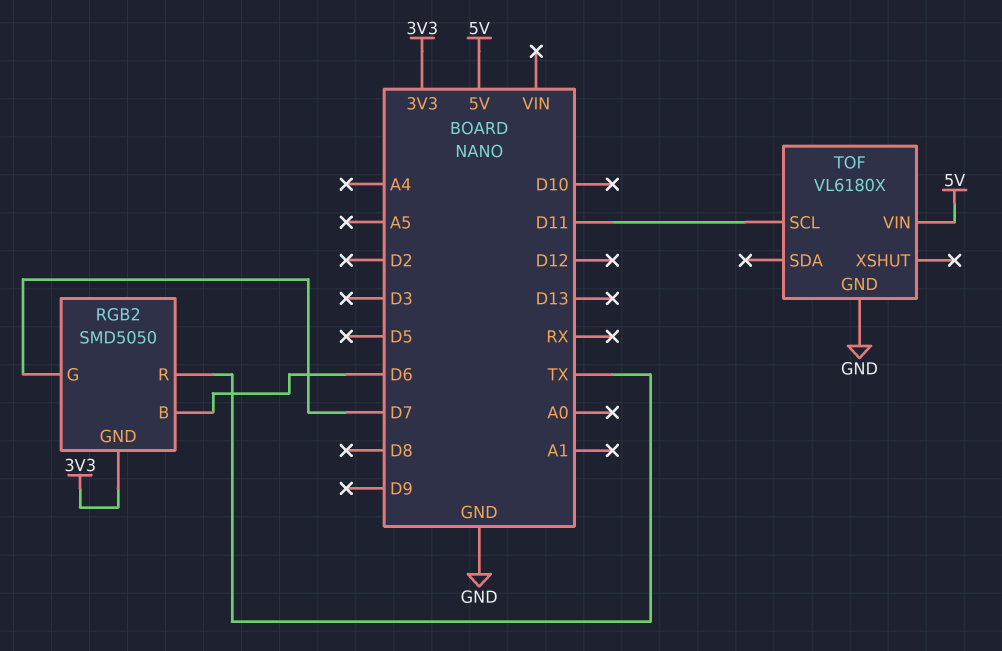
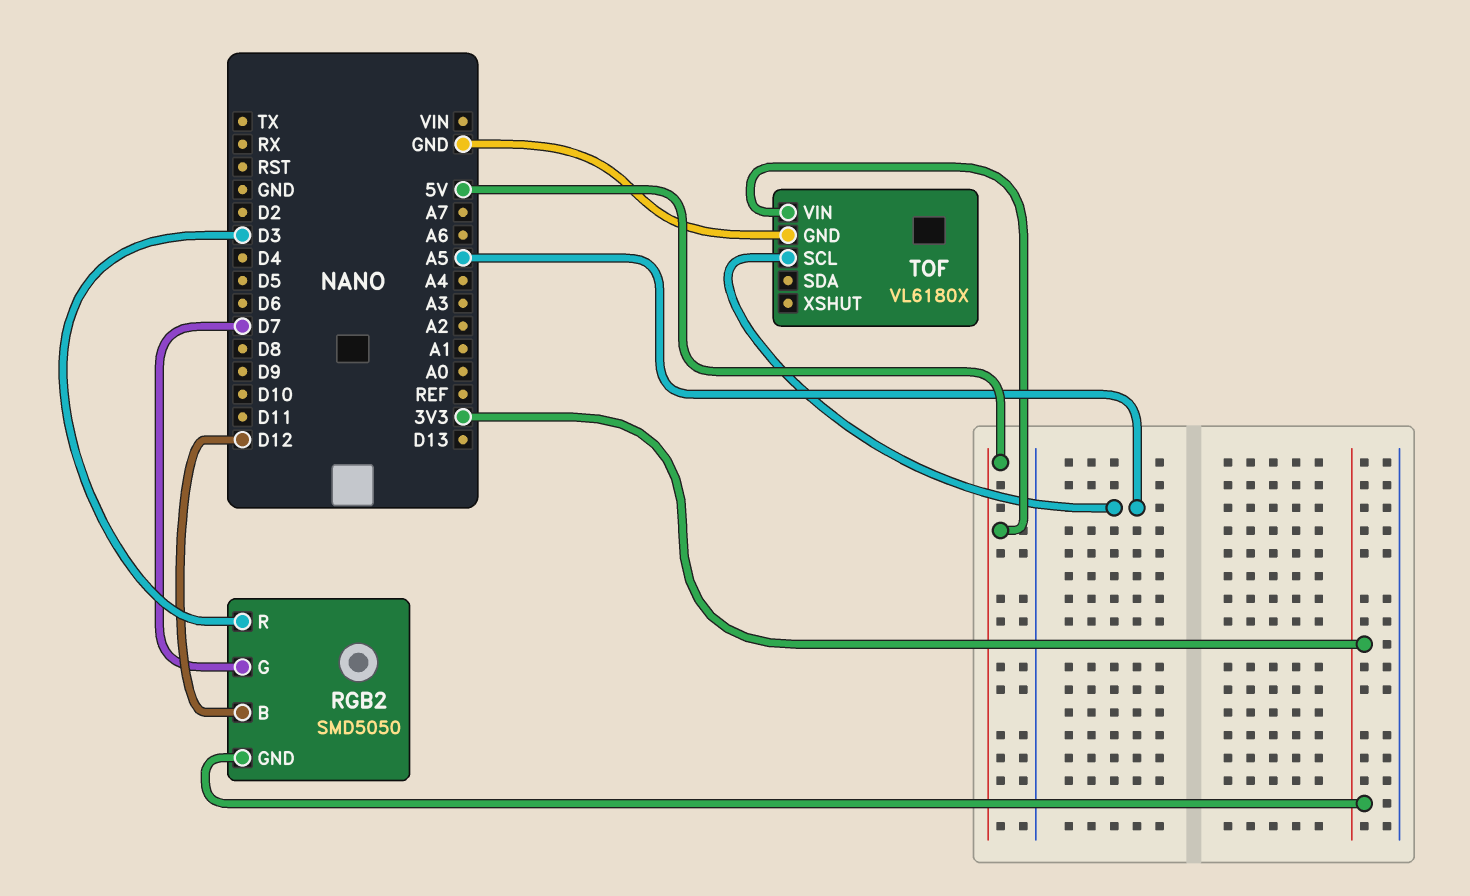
RGB2 pin B: D6 -> D12
RGB2 pin R: TX -> D3
TOF pin SCL: D11 -> A5

